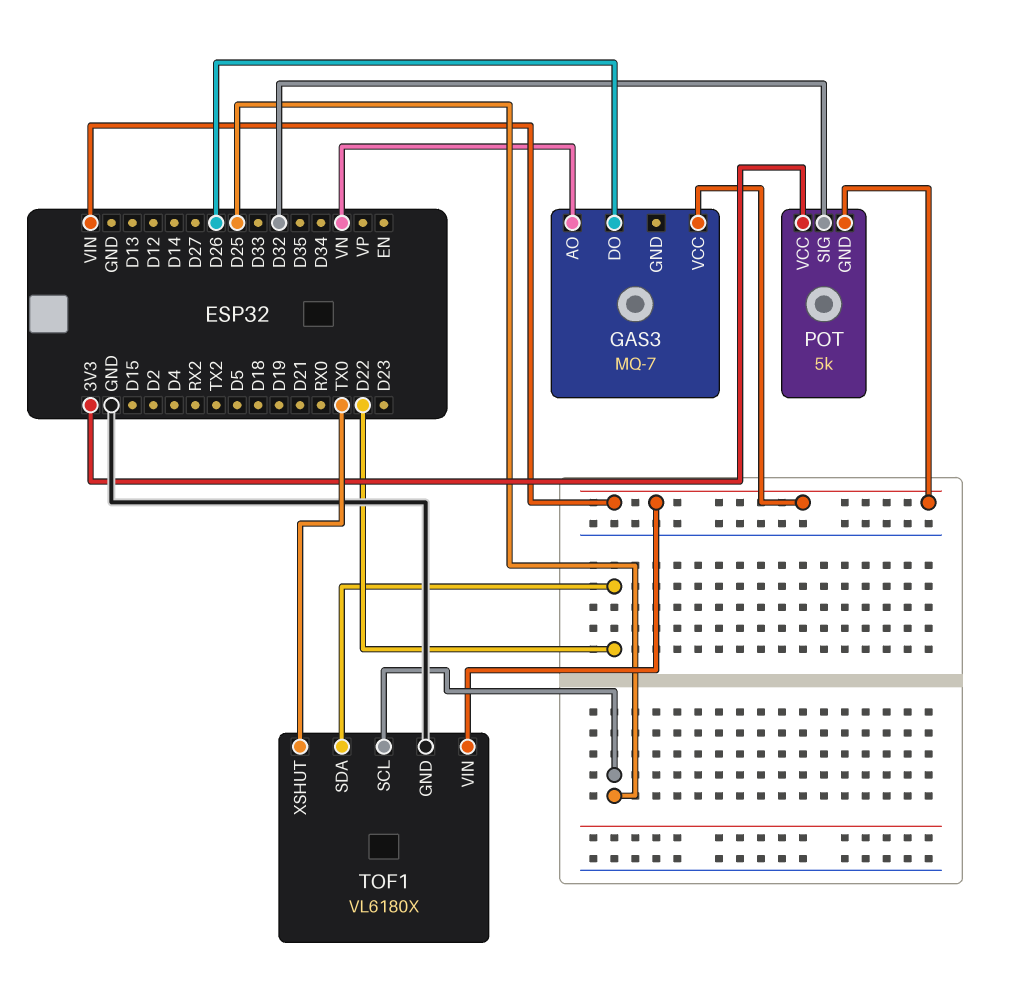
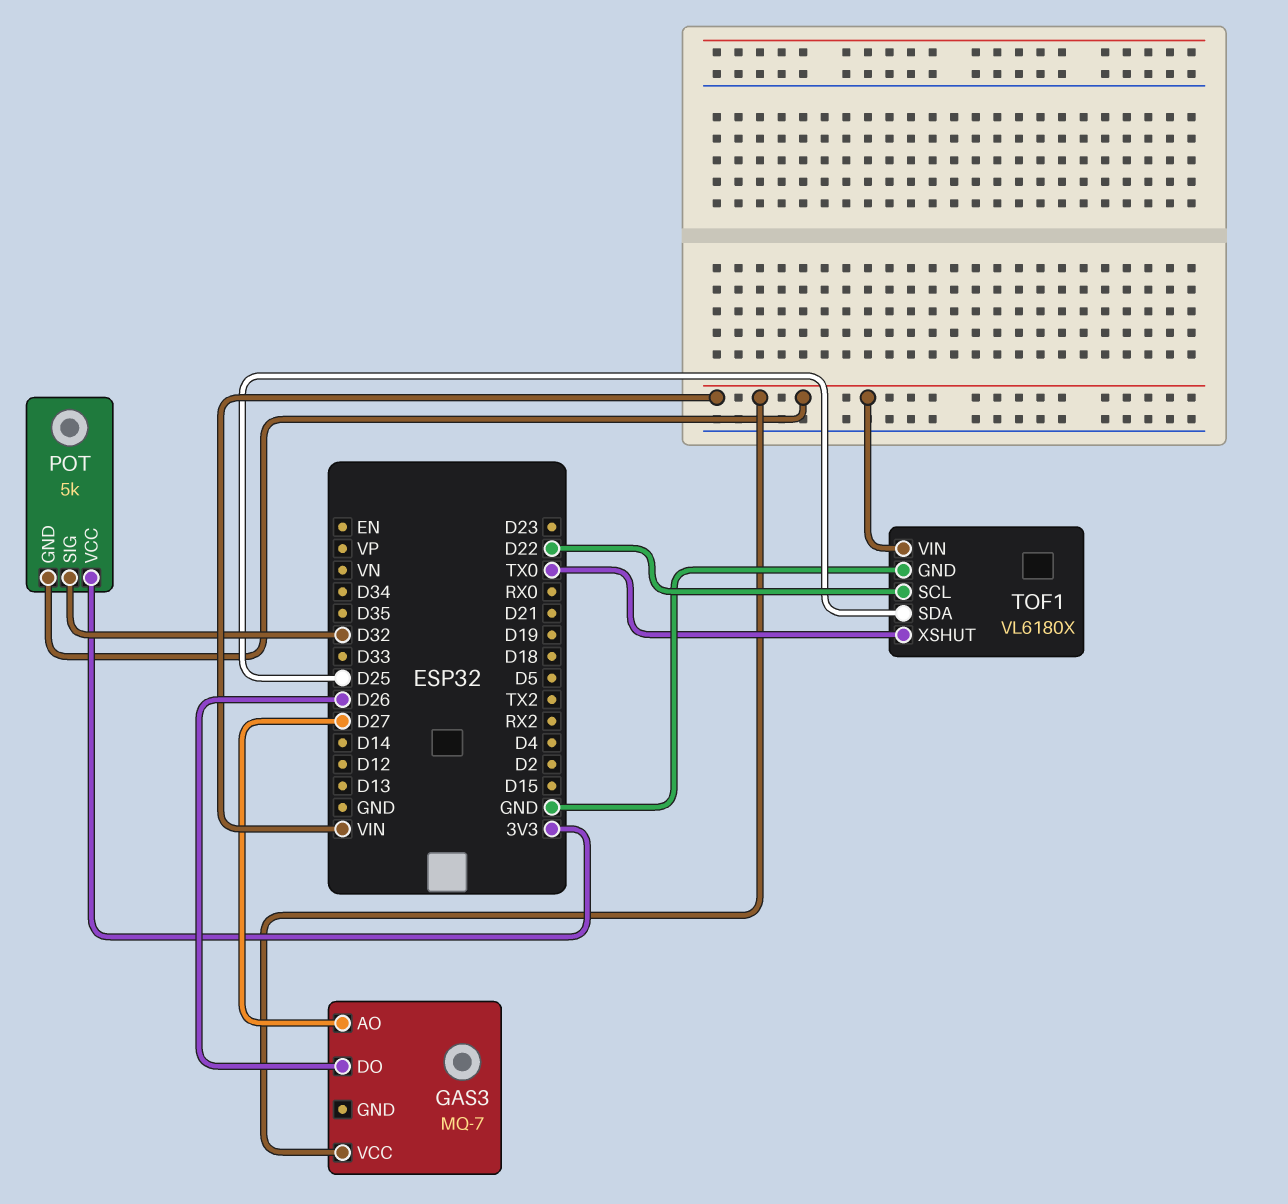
GAS3 pin AO: VN -> D27
TOF1 pin SCL: D25 -> D22
TOF1 pin SDA: D22 -> D25

